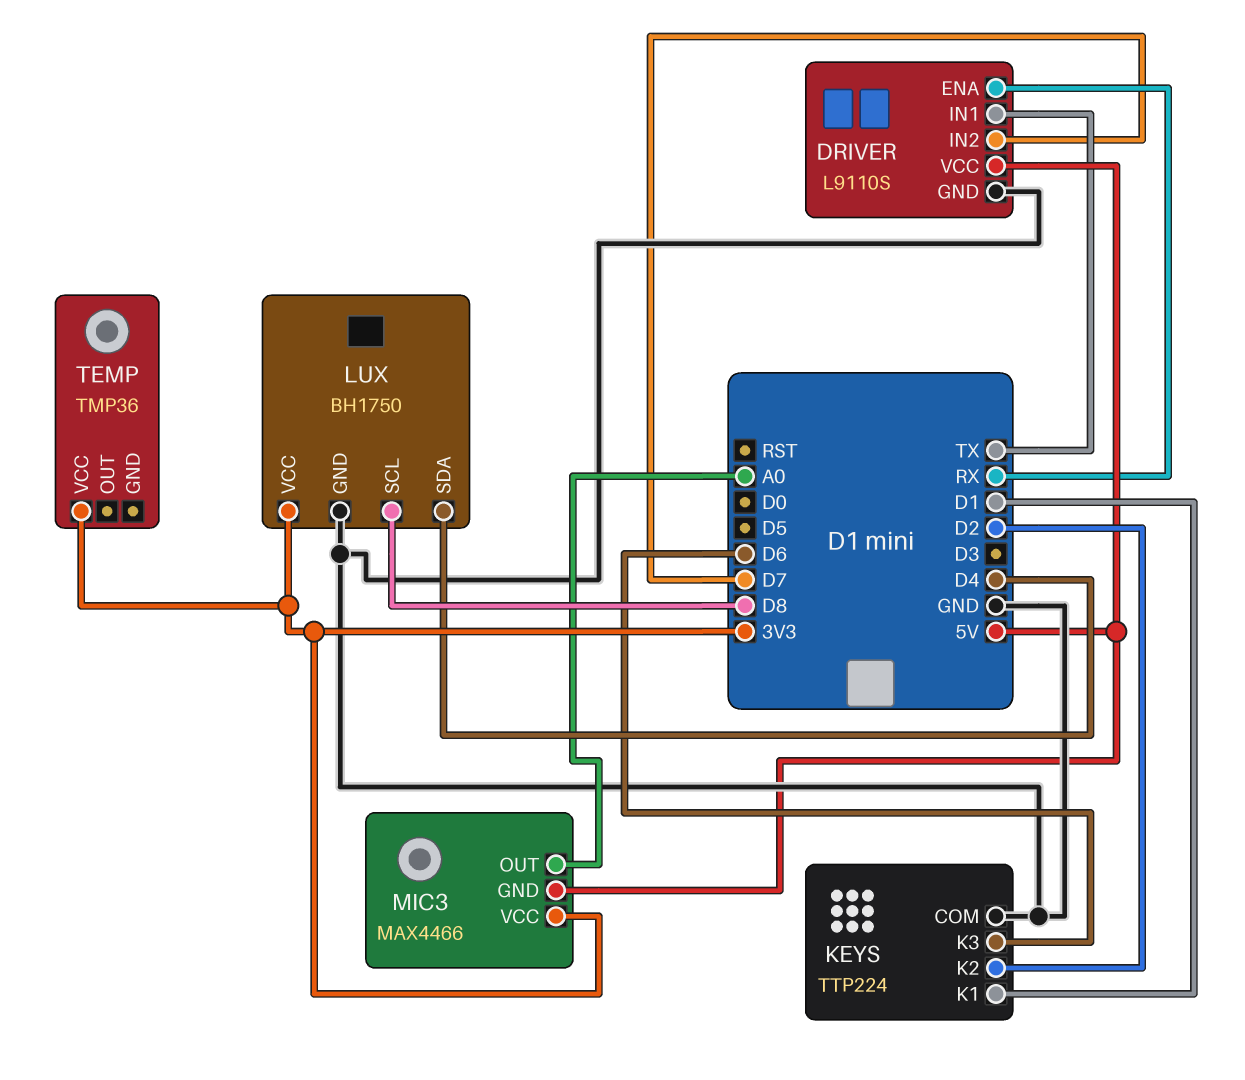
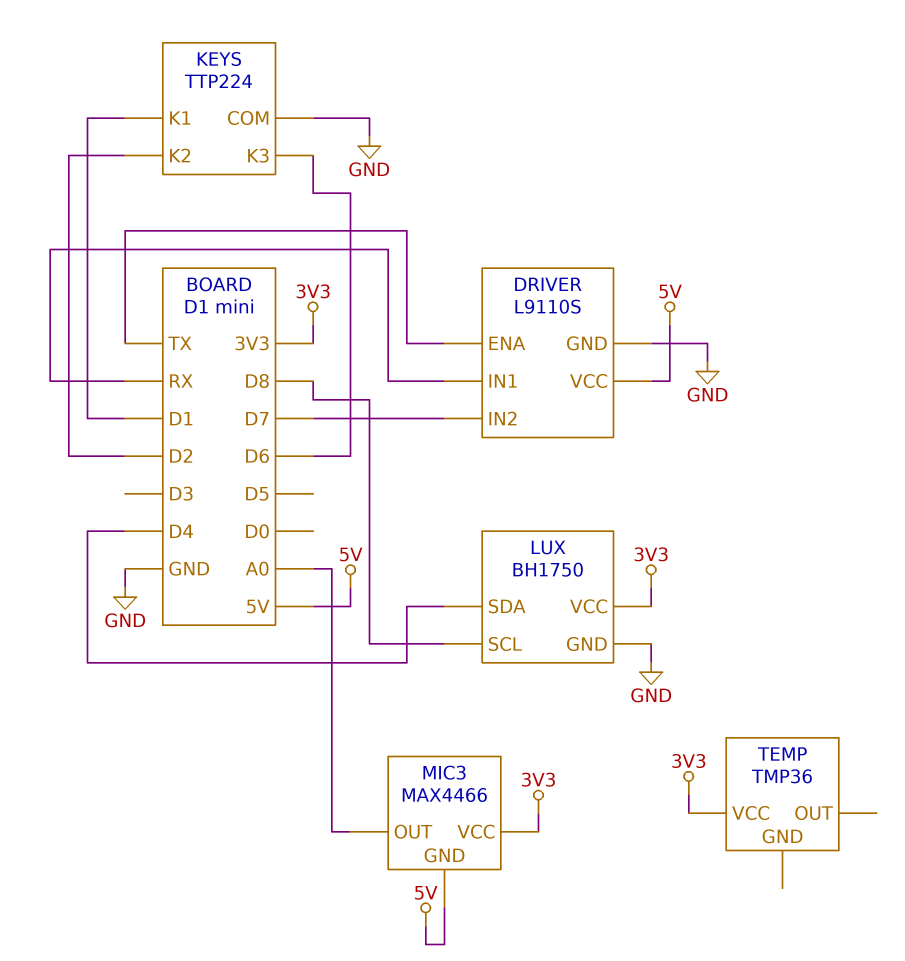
DRIVER pin ENA: RX -> TX
DRIVER pin IN1: TX -> RX

